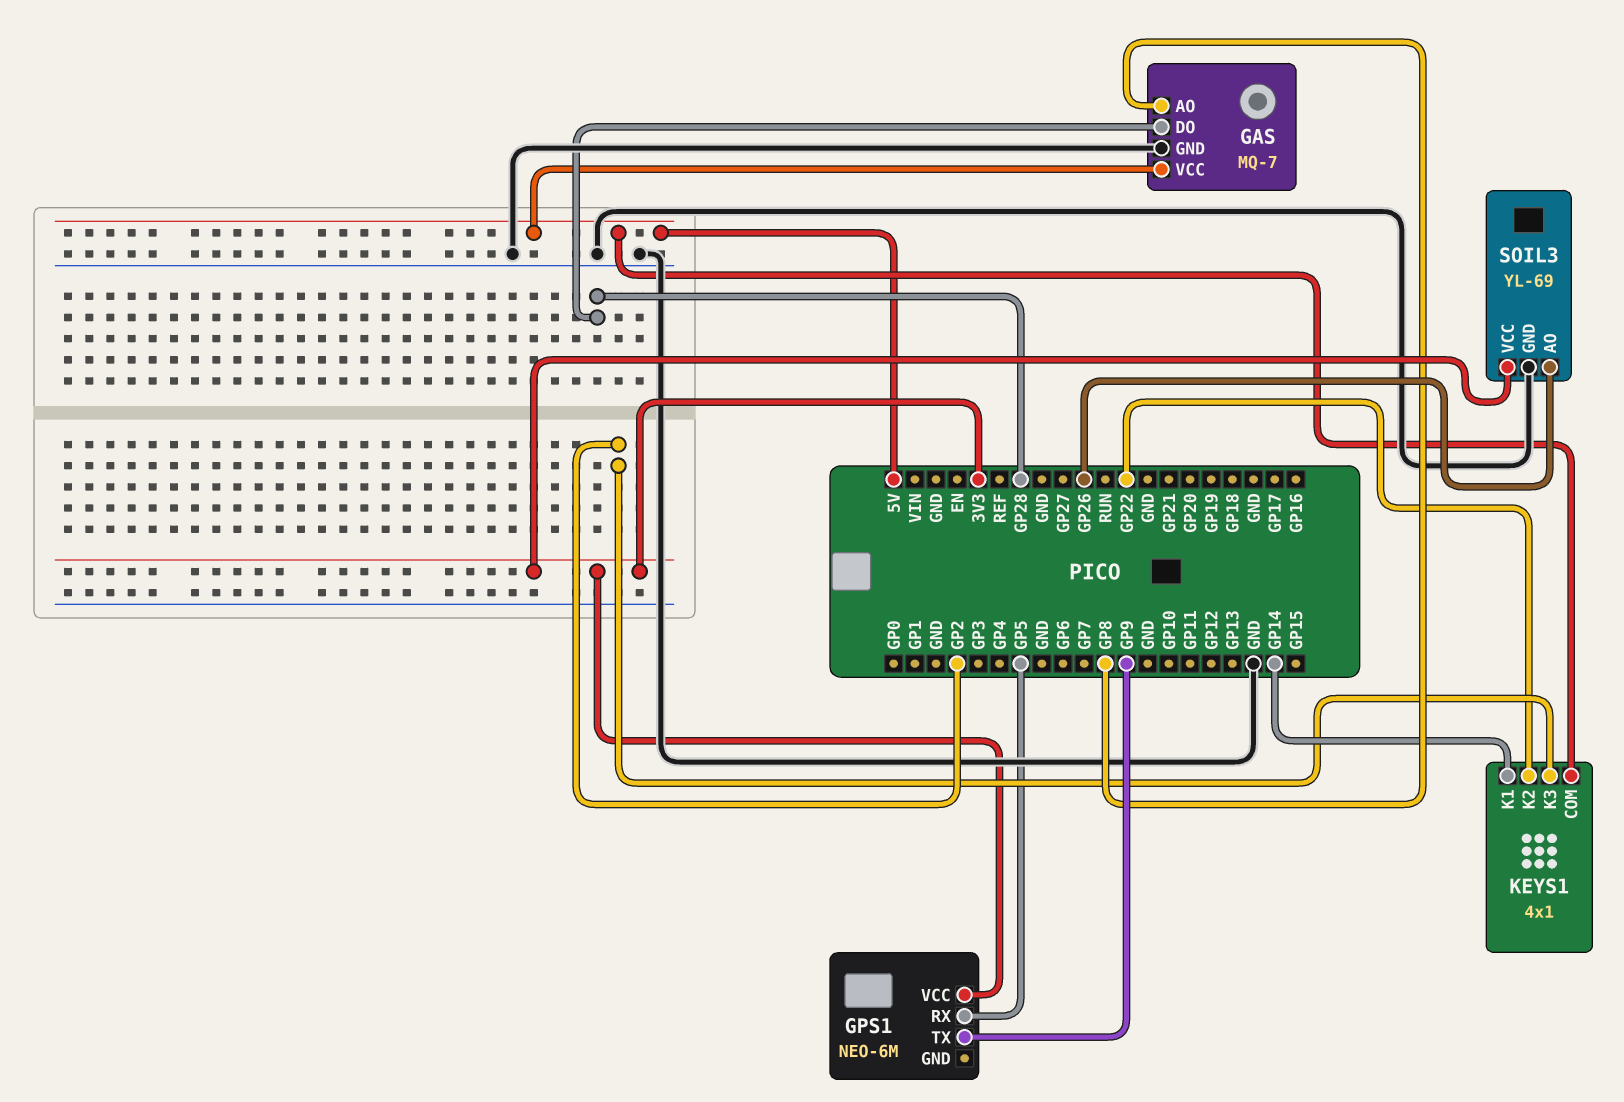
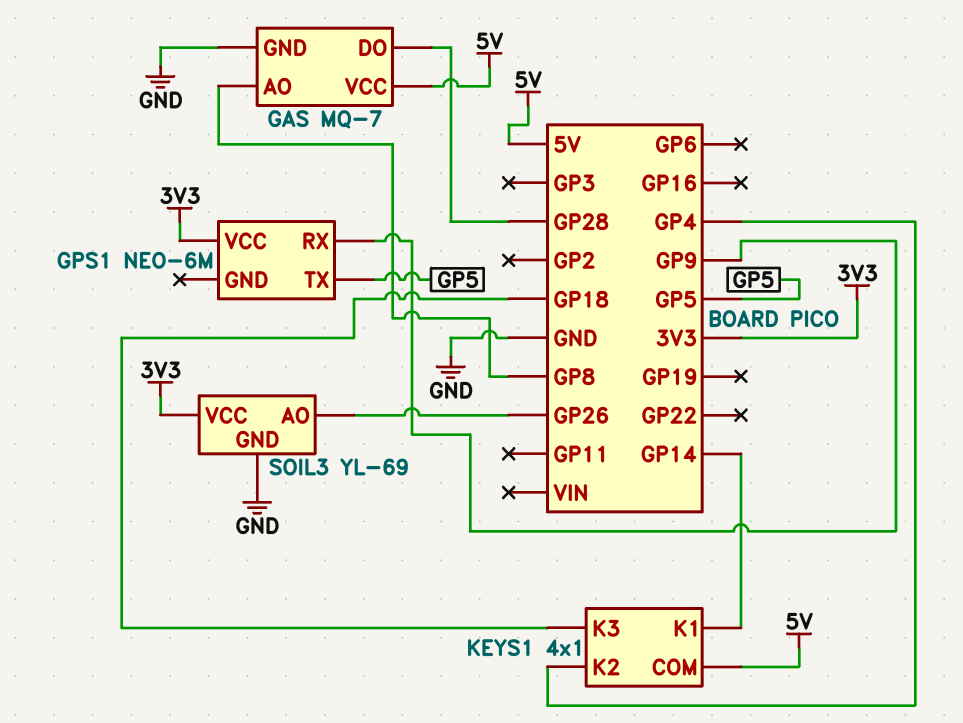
GPS1 pin RX: GP5 -> GP9
GPS1 pin TX: GP9 -> GP5
KEYS1 pin K2: GP22 -> GP4
KEYS1 pin K3: GP2 -> GP18

